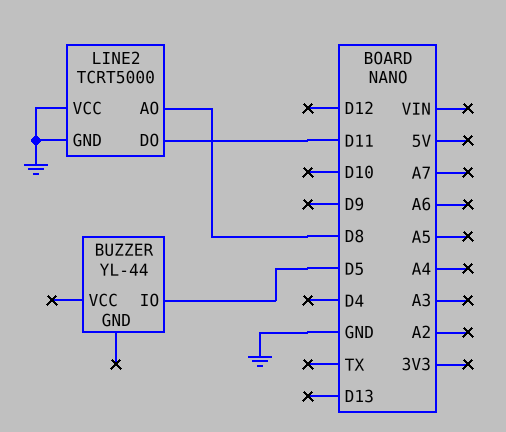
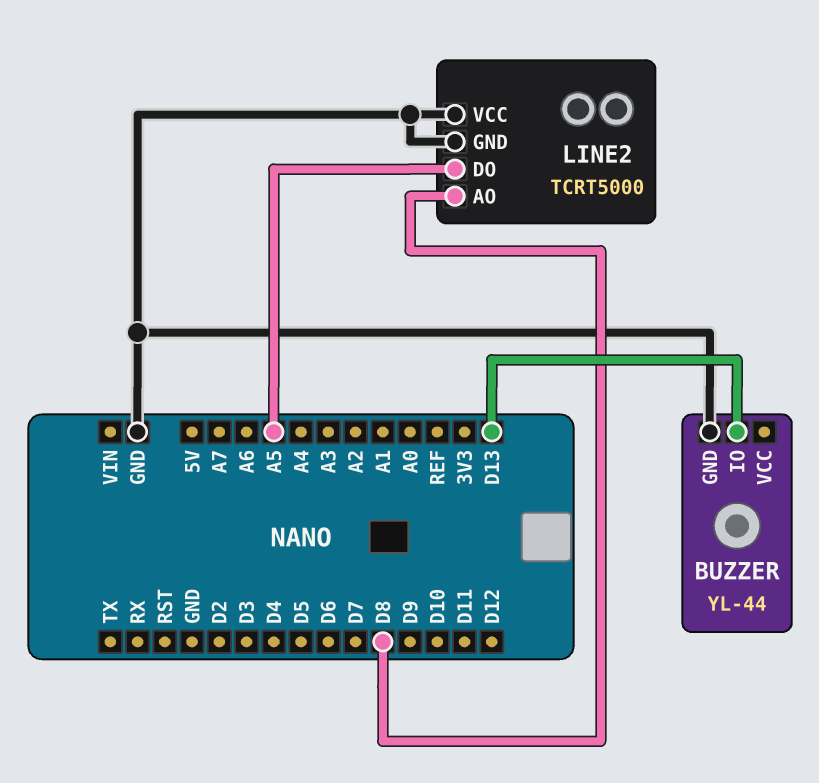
BUZZER pin GND: none -> GND
BUZZER pin IO: D5 -> D13
LINE2 pin DO: D11 -> A5

